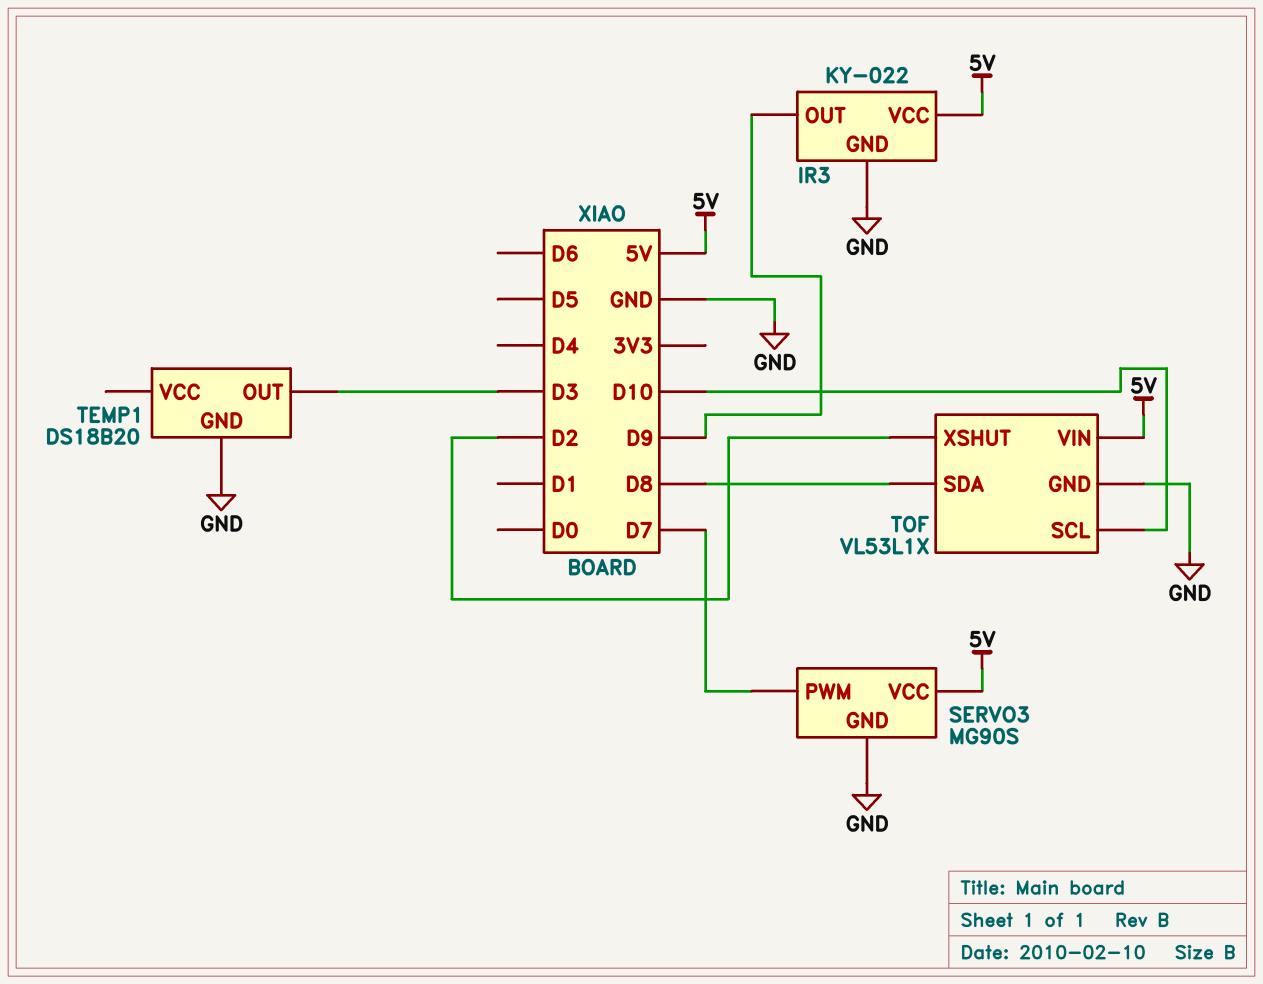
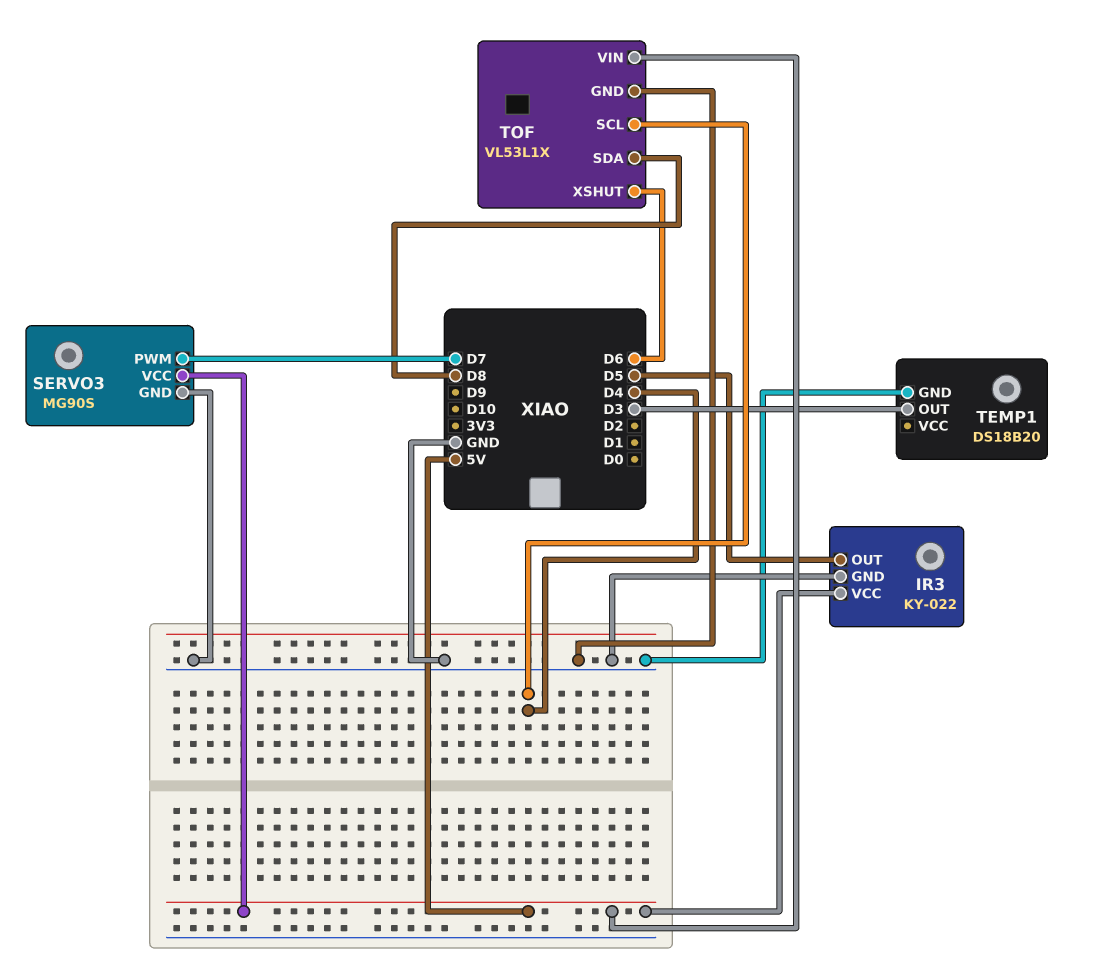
IR3 pin OUT: D9 -> D5
TOF pin SCL: D10 -> D4
TOF pin XSHUT: D2 -> D6

